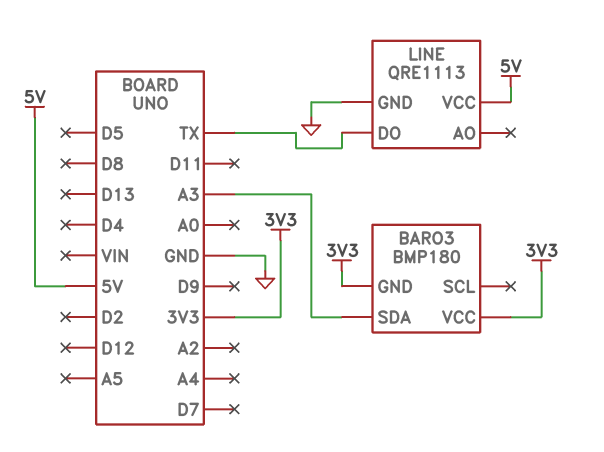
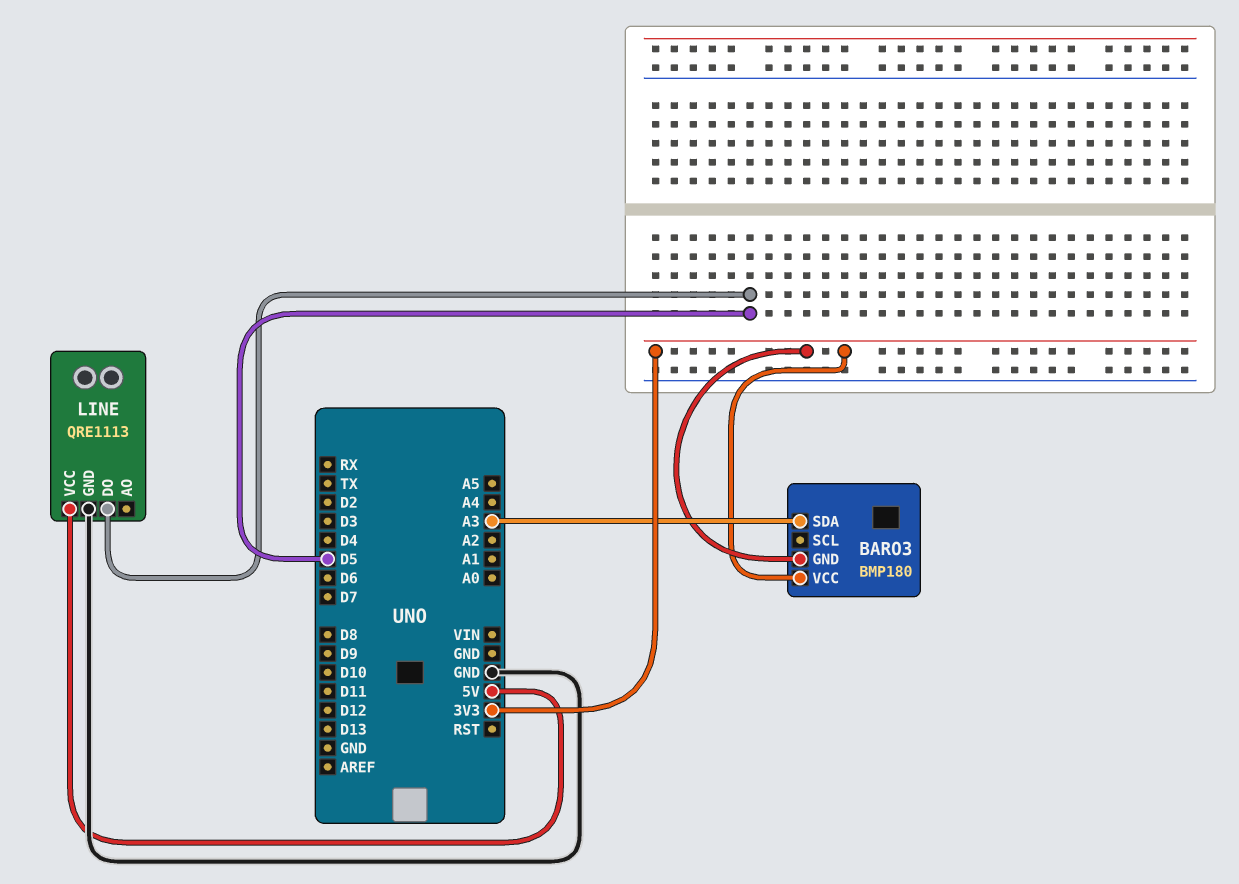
LINE pin DO: TX -> D5

